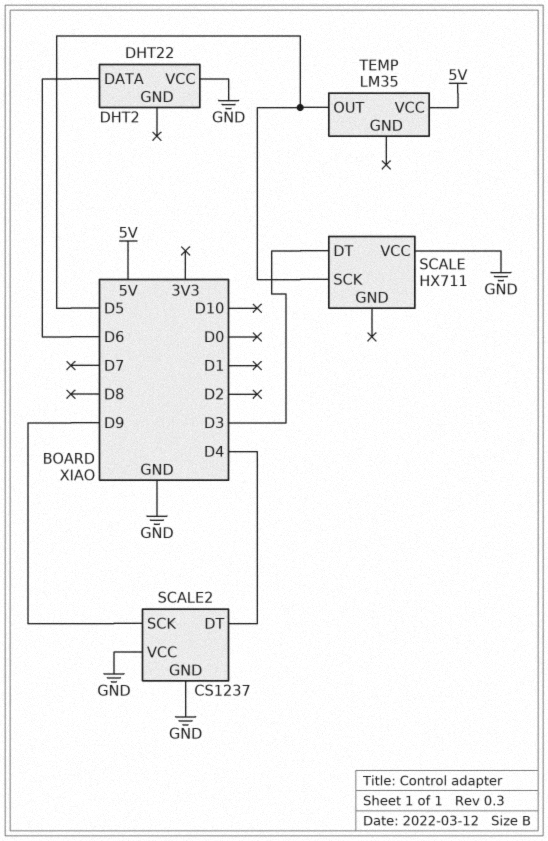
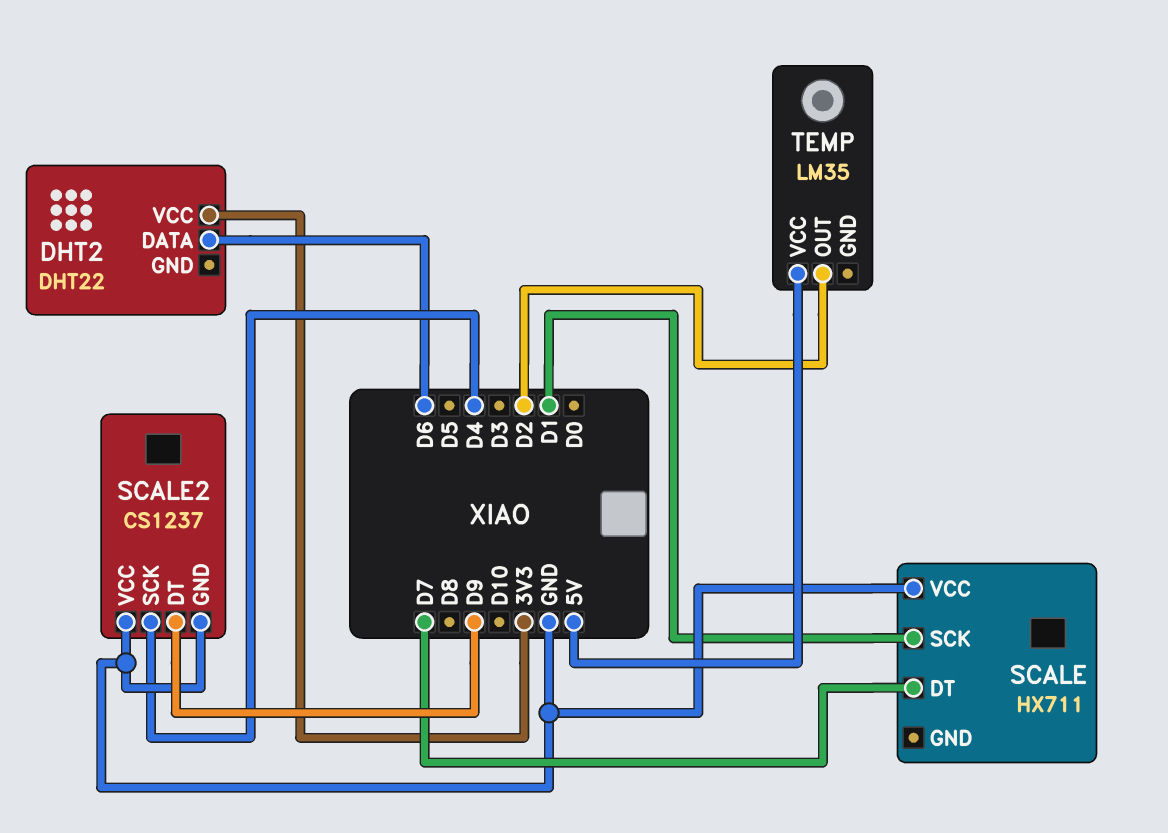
DHT2 pin VCC: GND -> 3V3
SCALE pin DT: D3 -> D7
SCALE pin SCK: D5 -> D1
SCALE2 pin DT: D4 -> D9
SCALE2 pin SCK: D9 -> D4
TEMP pin OUT: D5 -> D2

